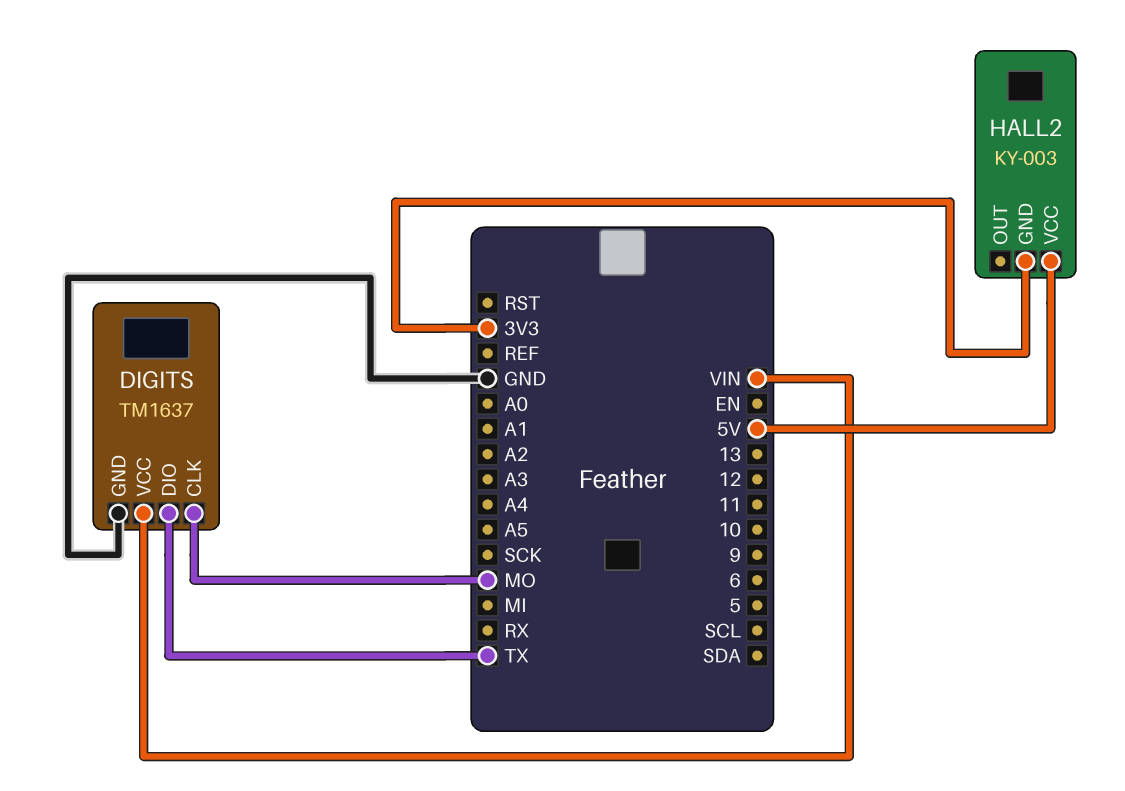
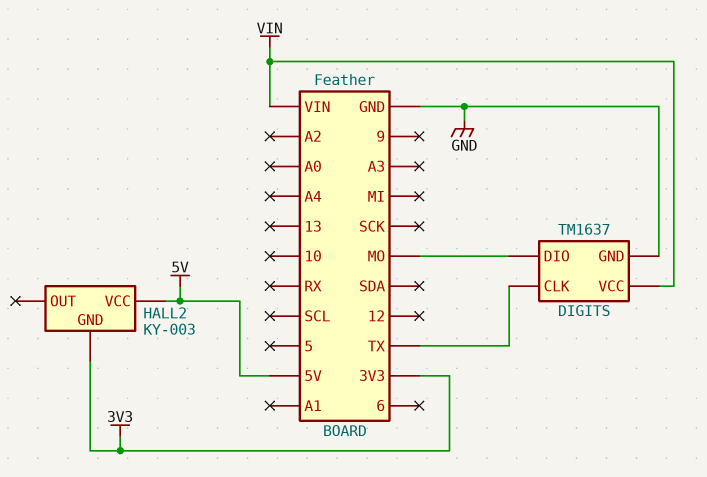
DIGITS pin CLK: MO -> TX
DIGITS pin DIO: TX -> MO

